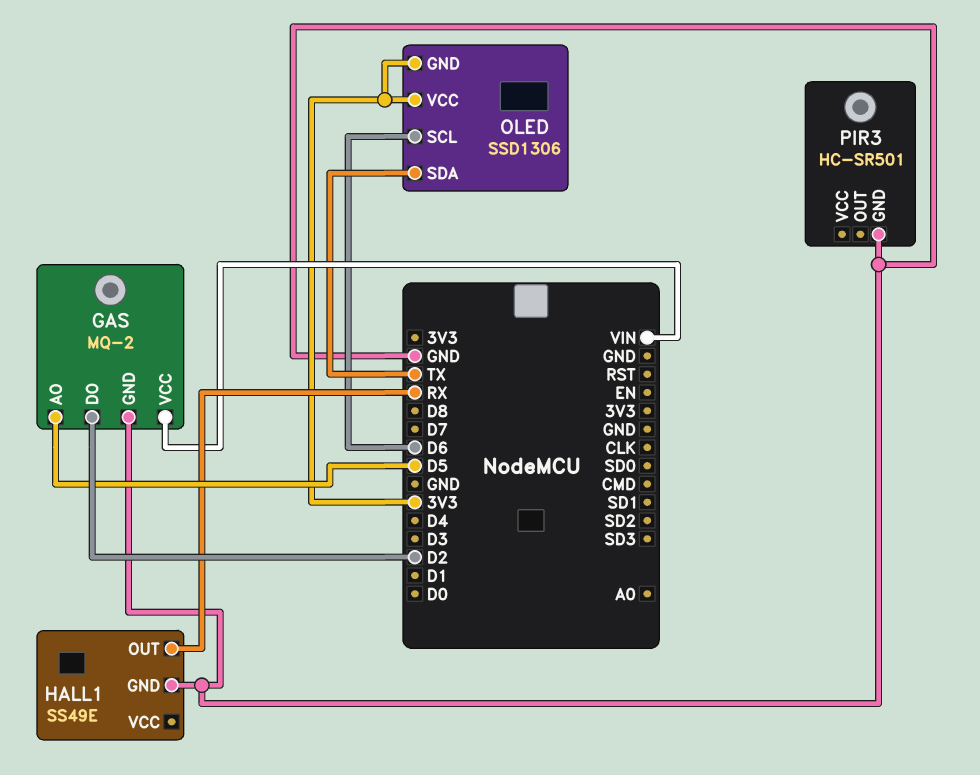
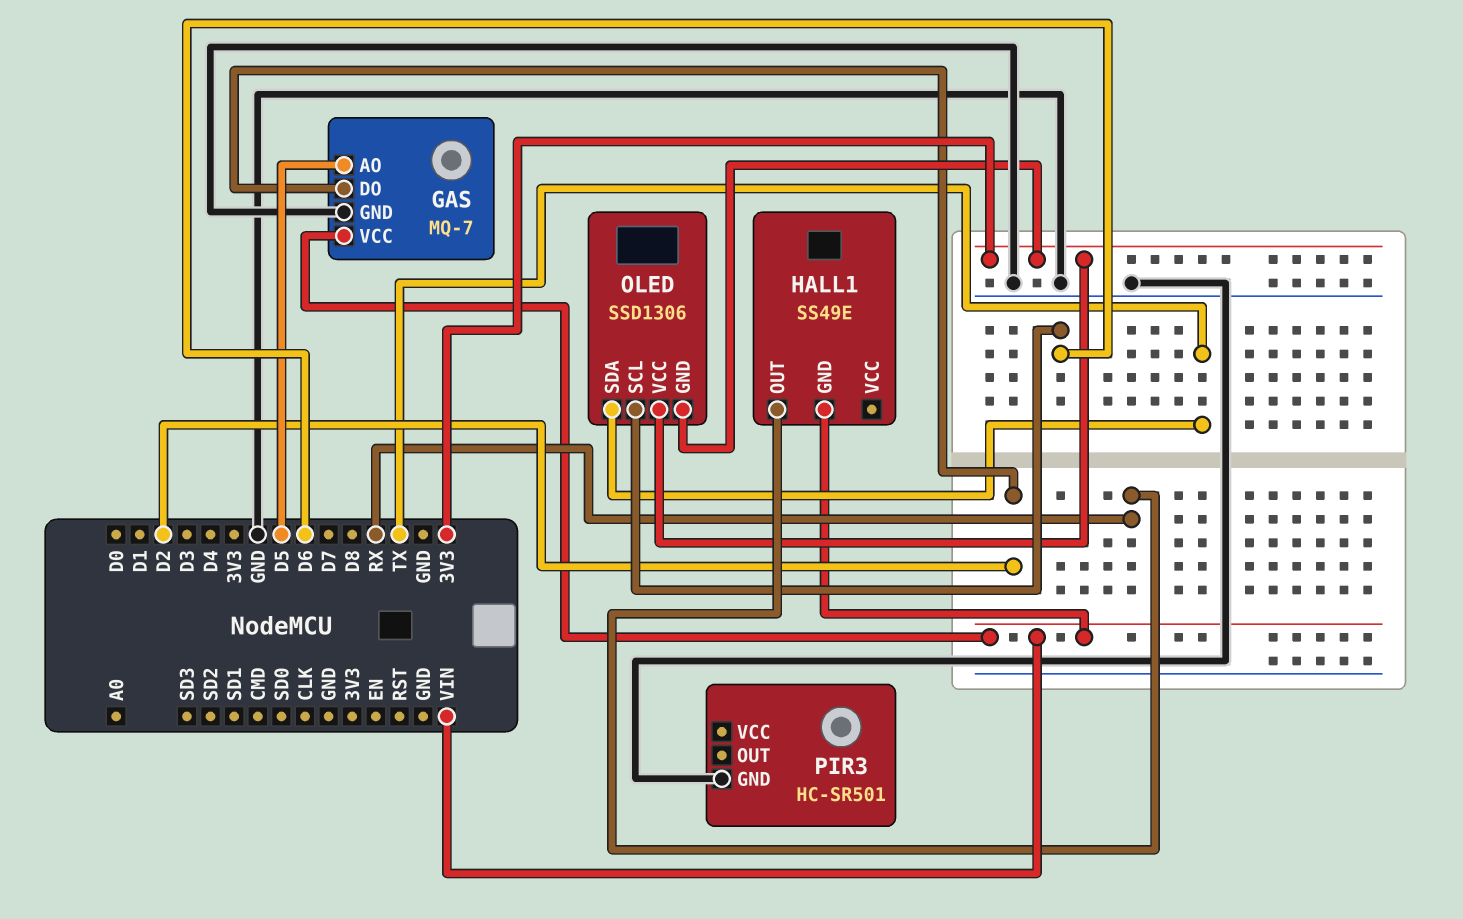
GAS: MQ-2 -> MQ-7
HALL1 pin GND: GND -> VIN

